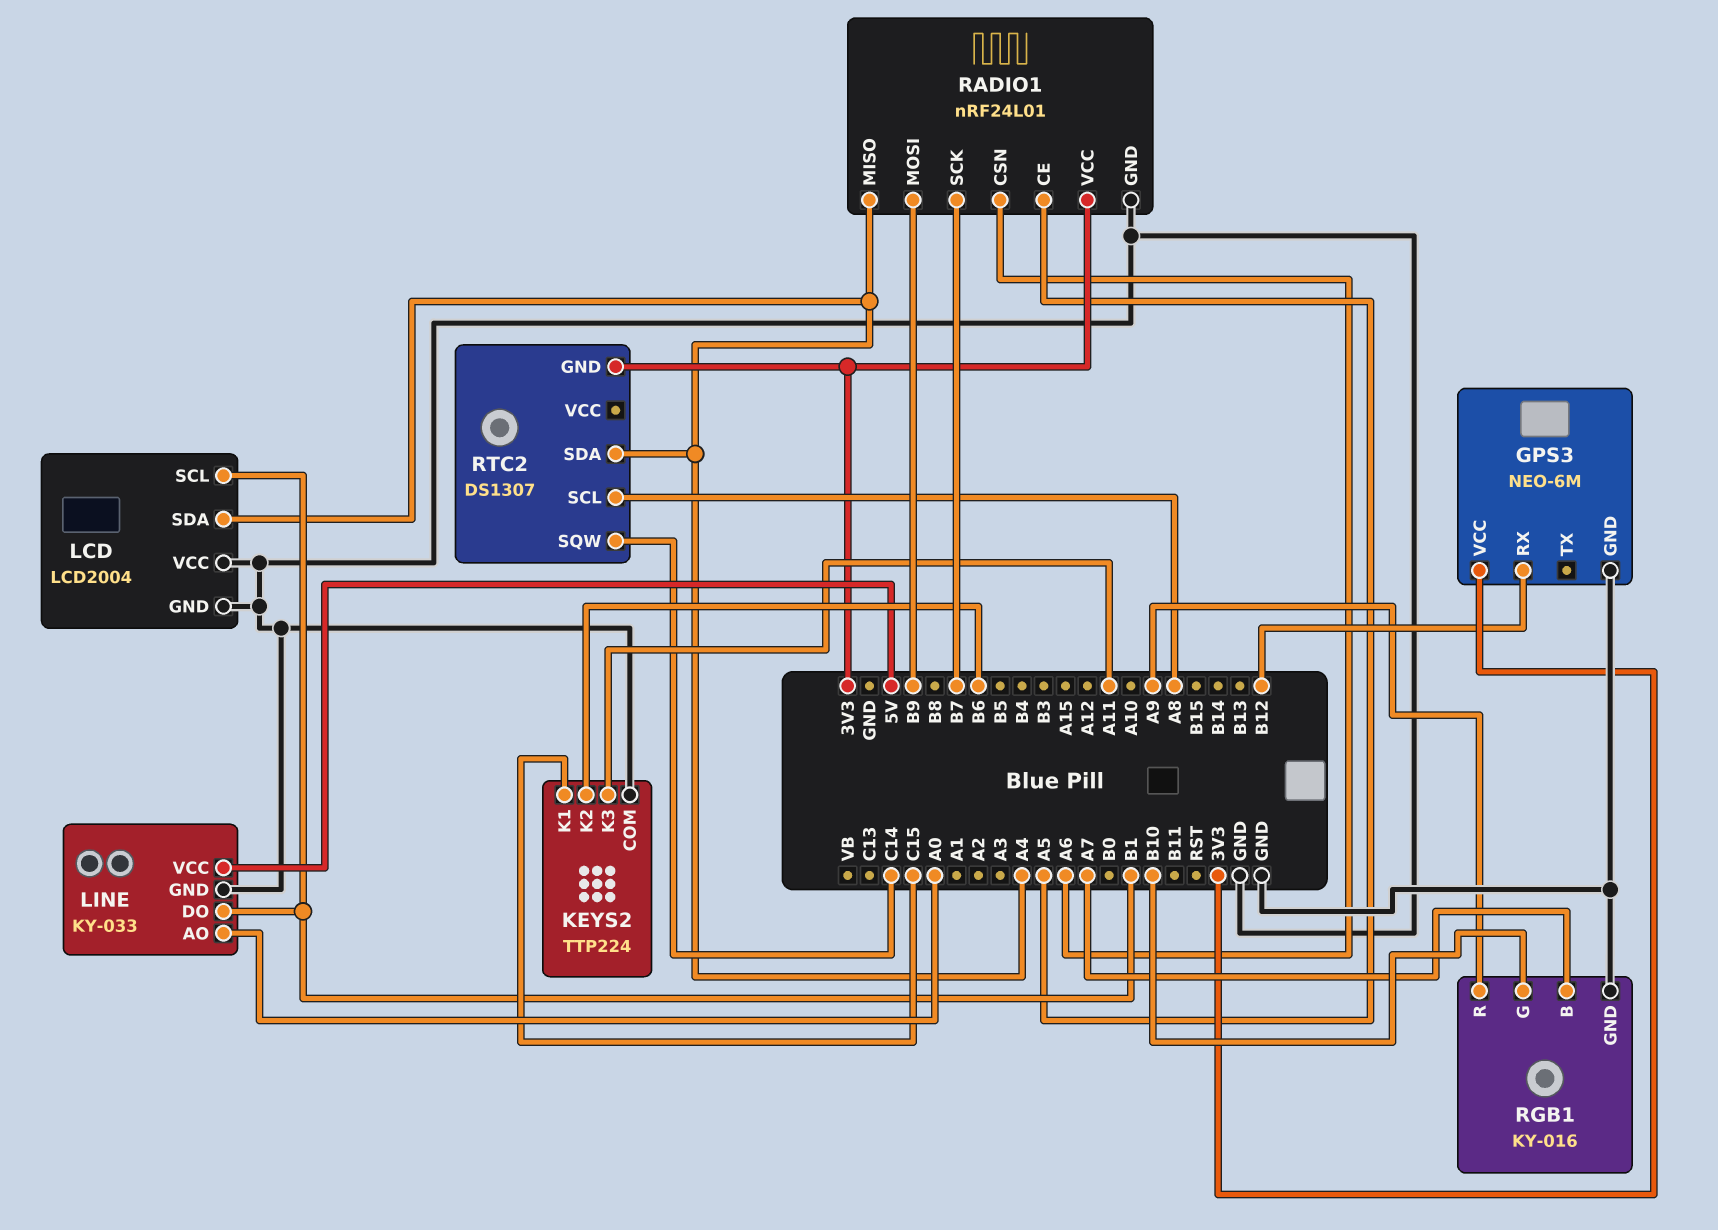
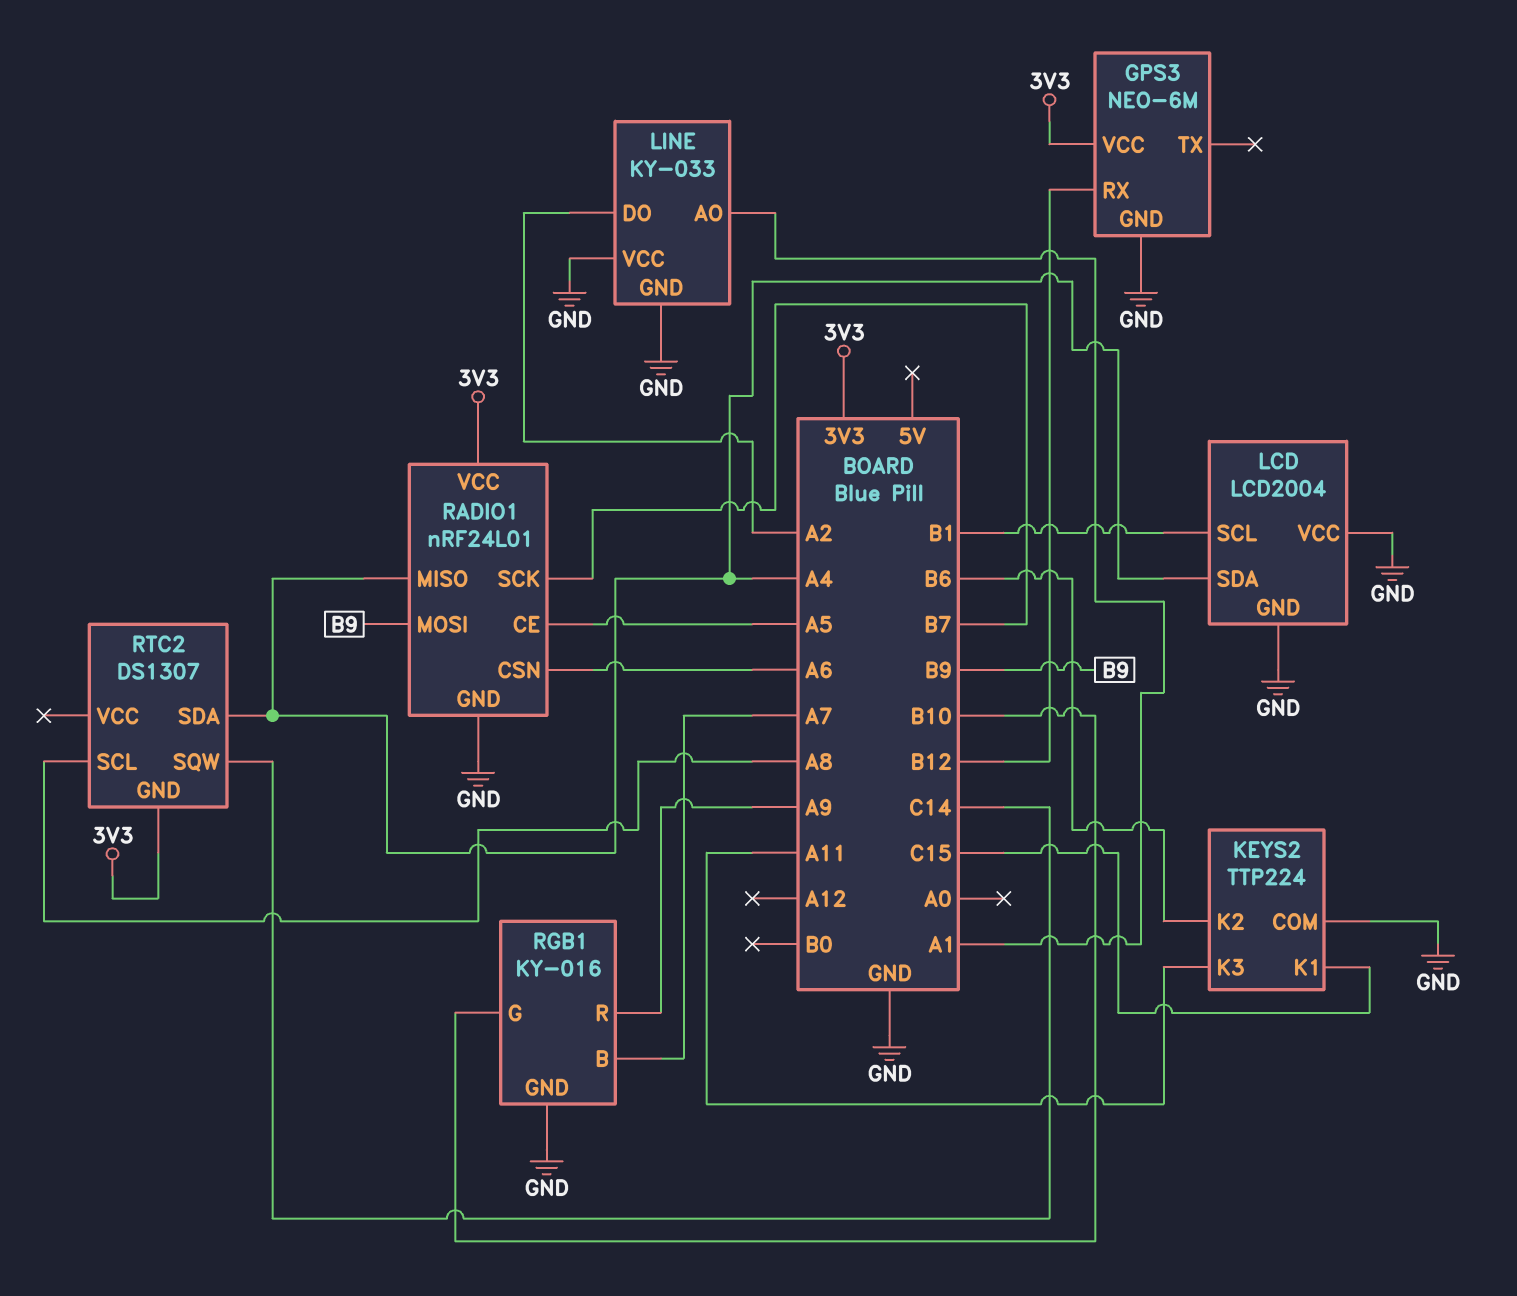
LINE pin AO: A0 -> A1
LINE pin DO: B1 -> A2
LINE pin VCC: 5V -> GND

